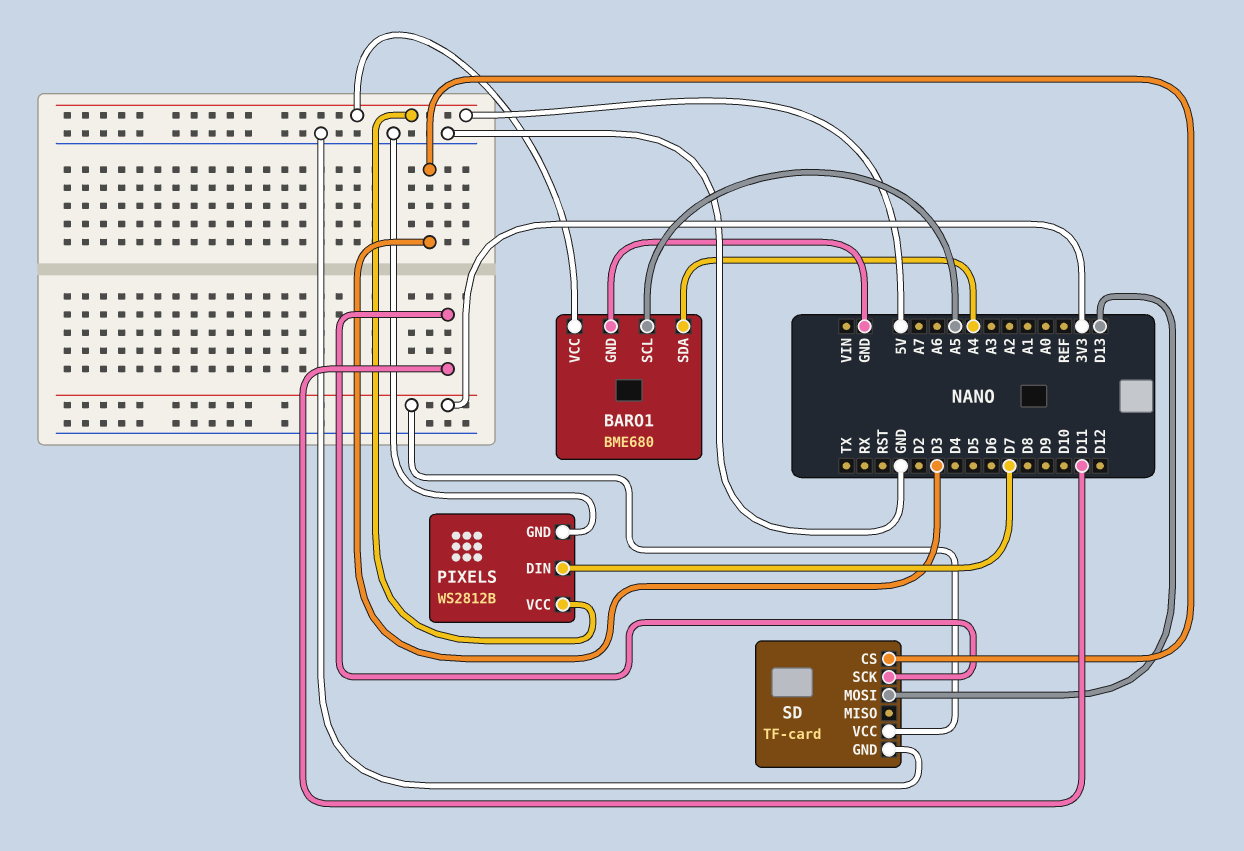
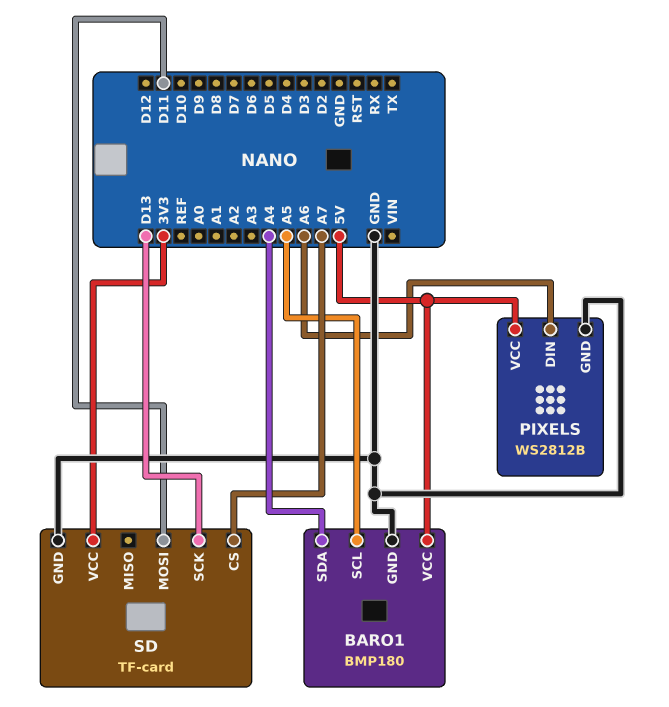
BARO1: BME680 -> BMP180
PIXELS pin DIN: D7 -> A6
SD pin CS: D3 -> A7
SD pin MOSI: D13 -> D11
SD pin SCK: D11 -> D13

